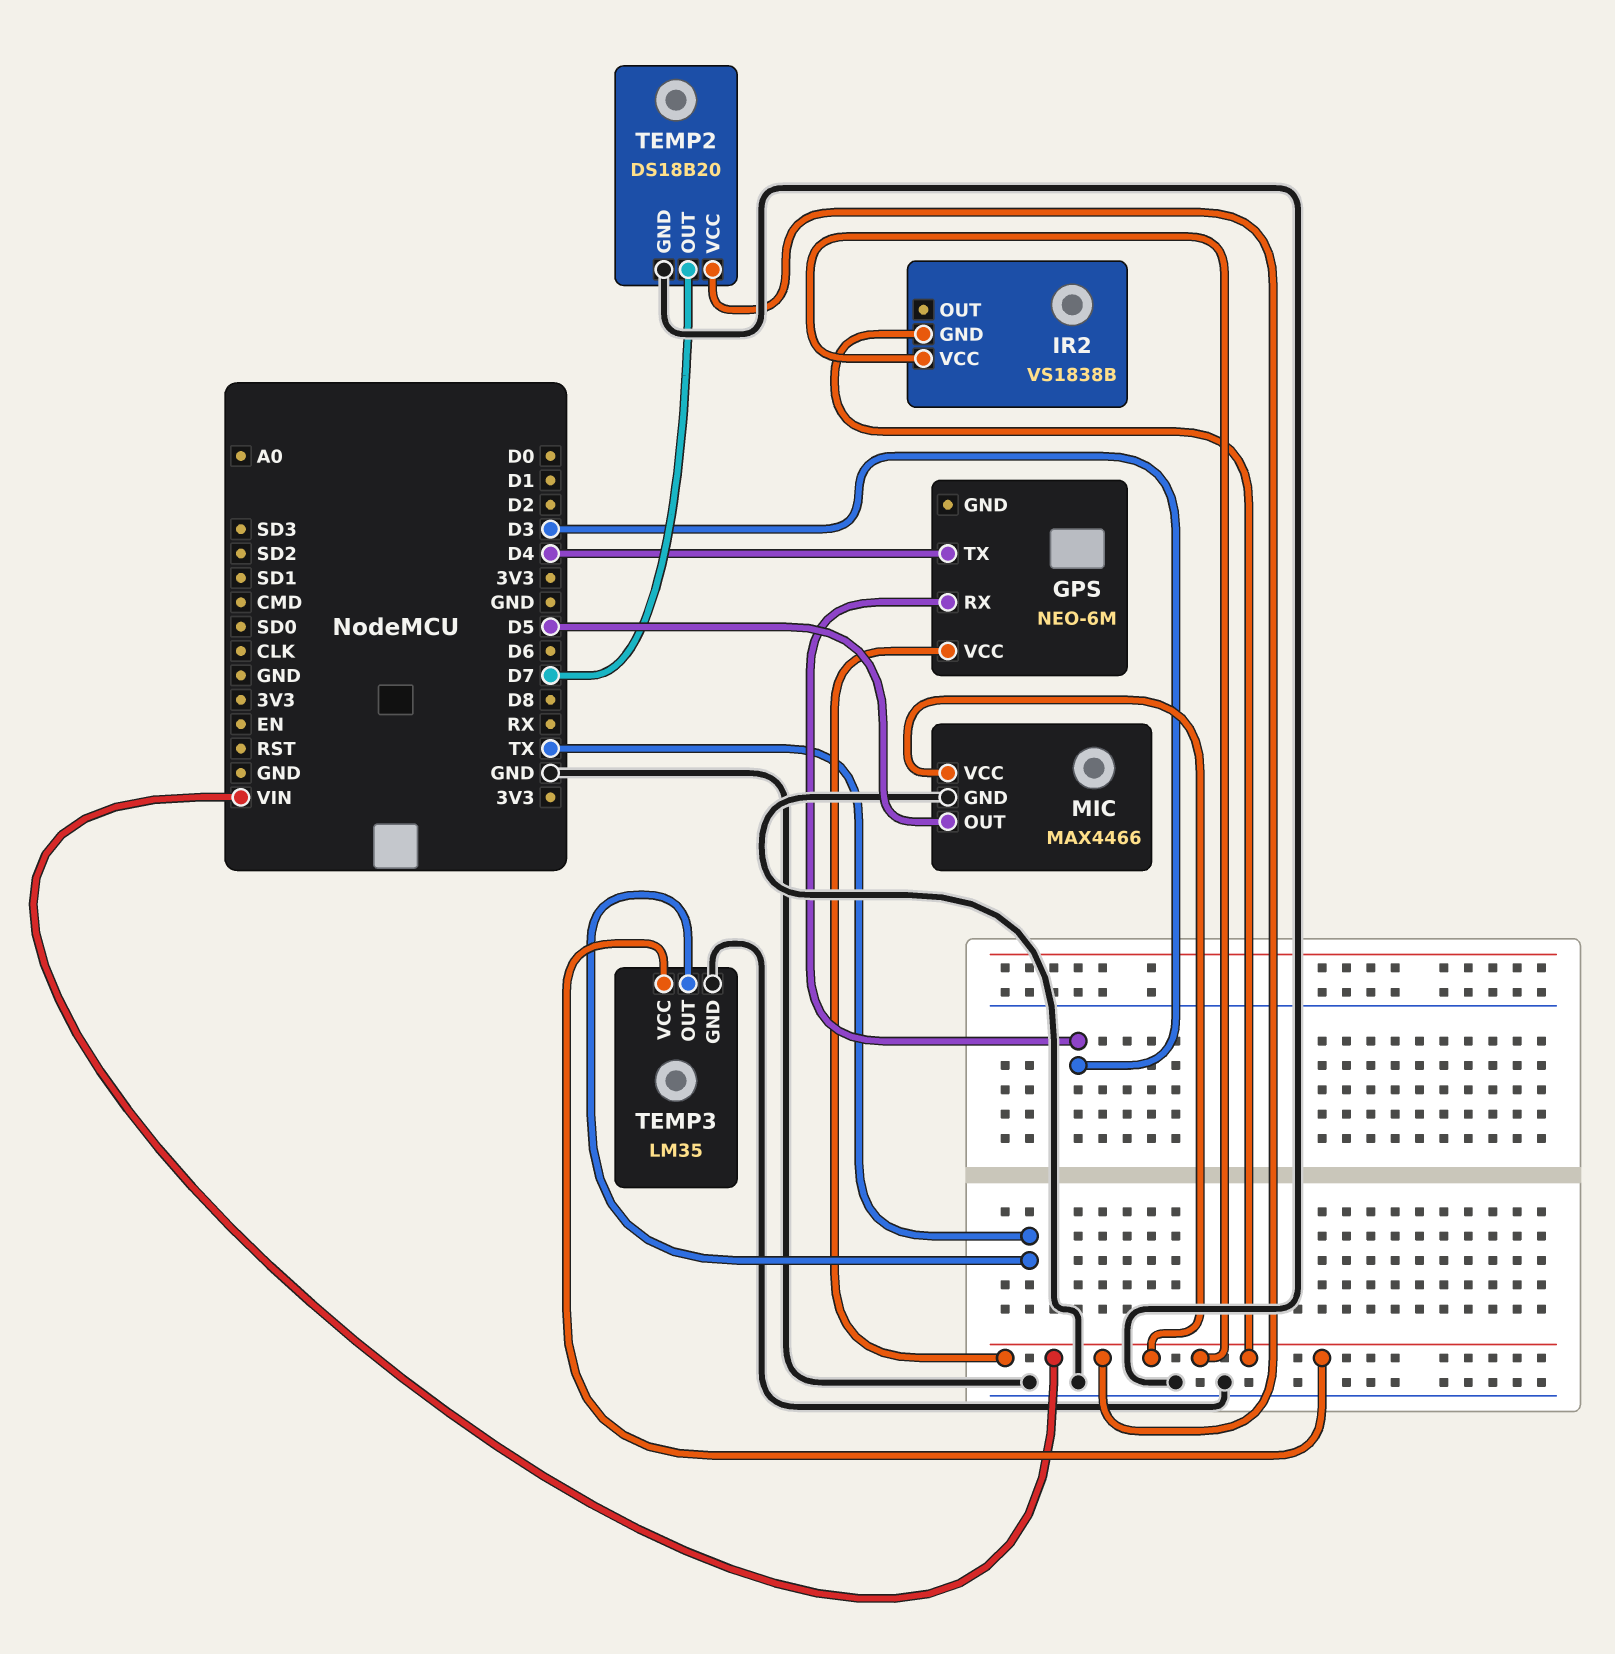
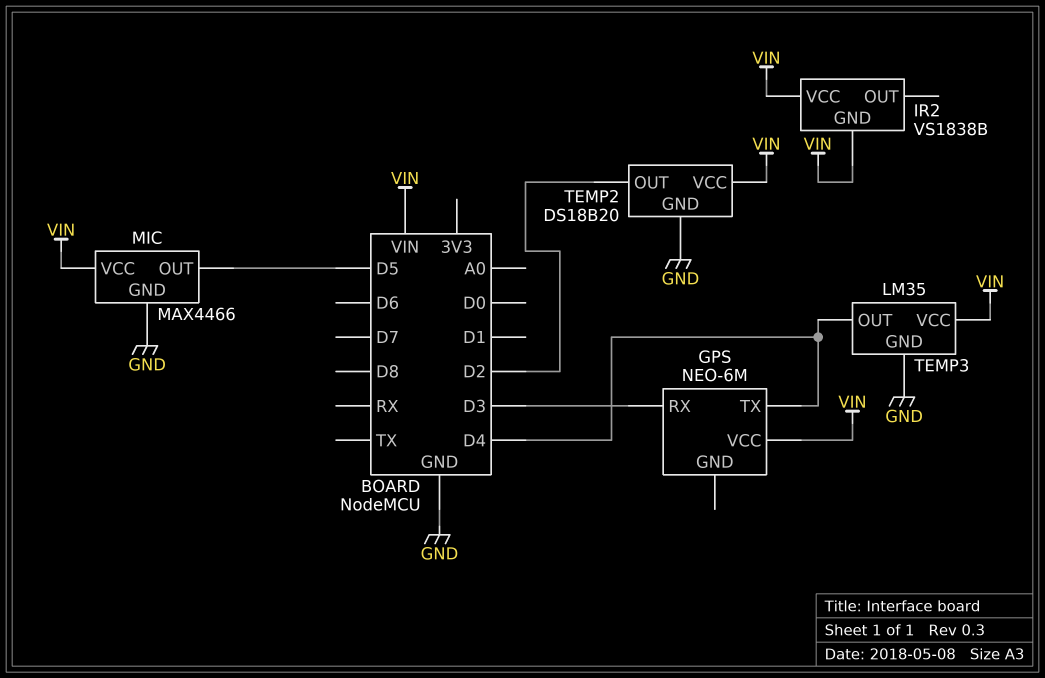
TEMP2 pin OUT: D7 -> D2
TEMP3 pin OUT: TX -> D4

